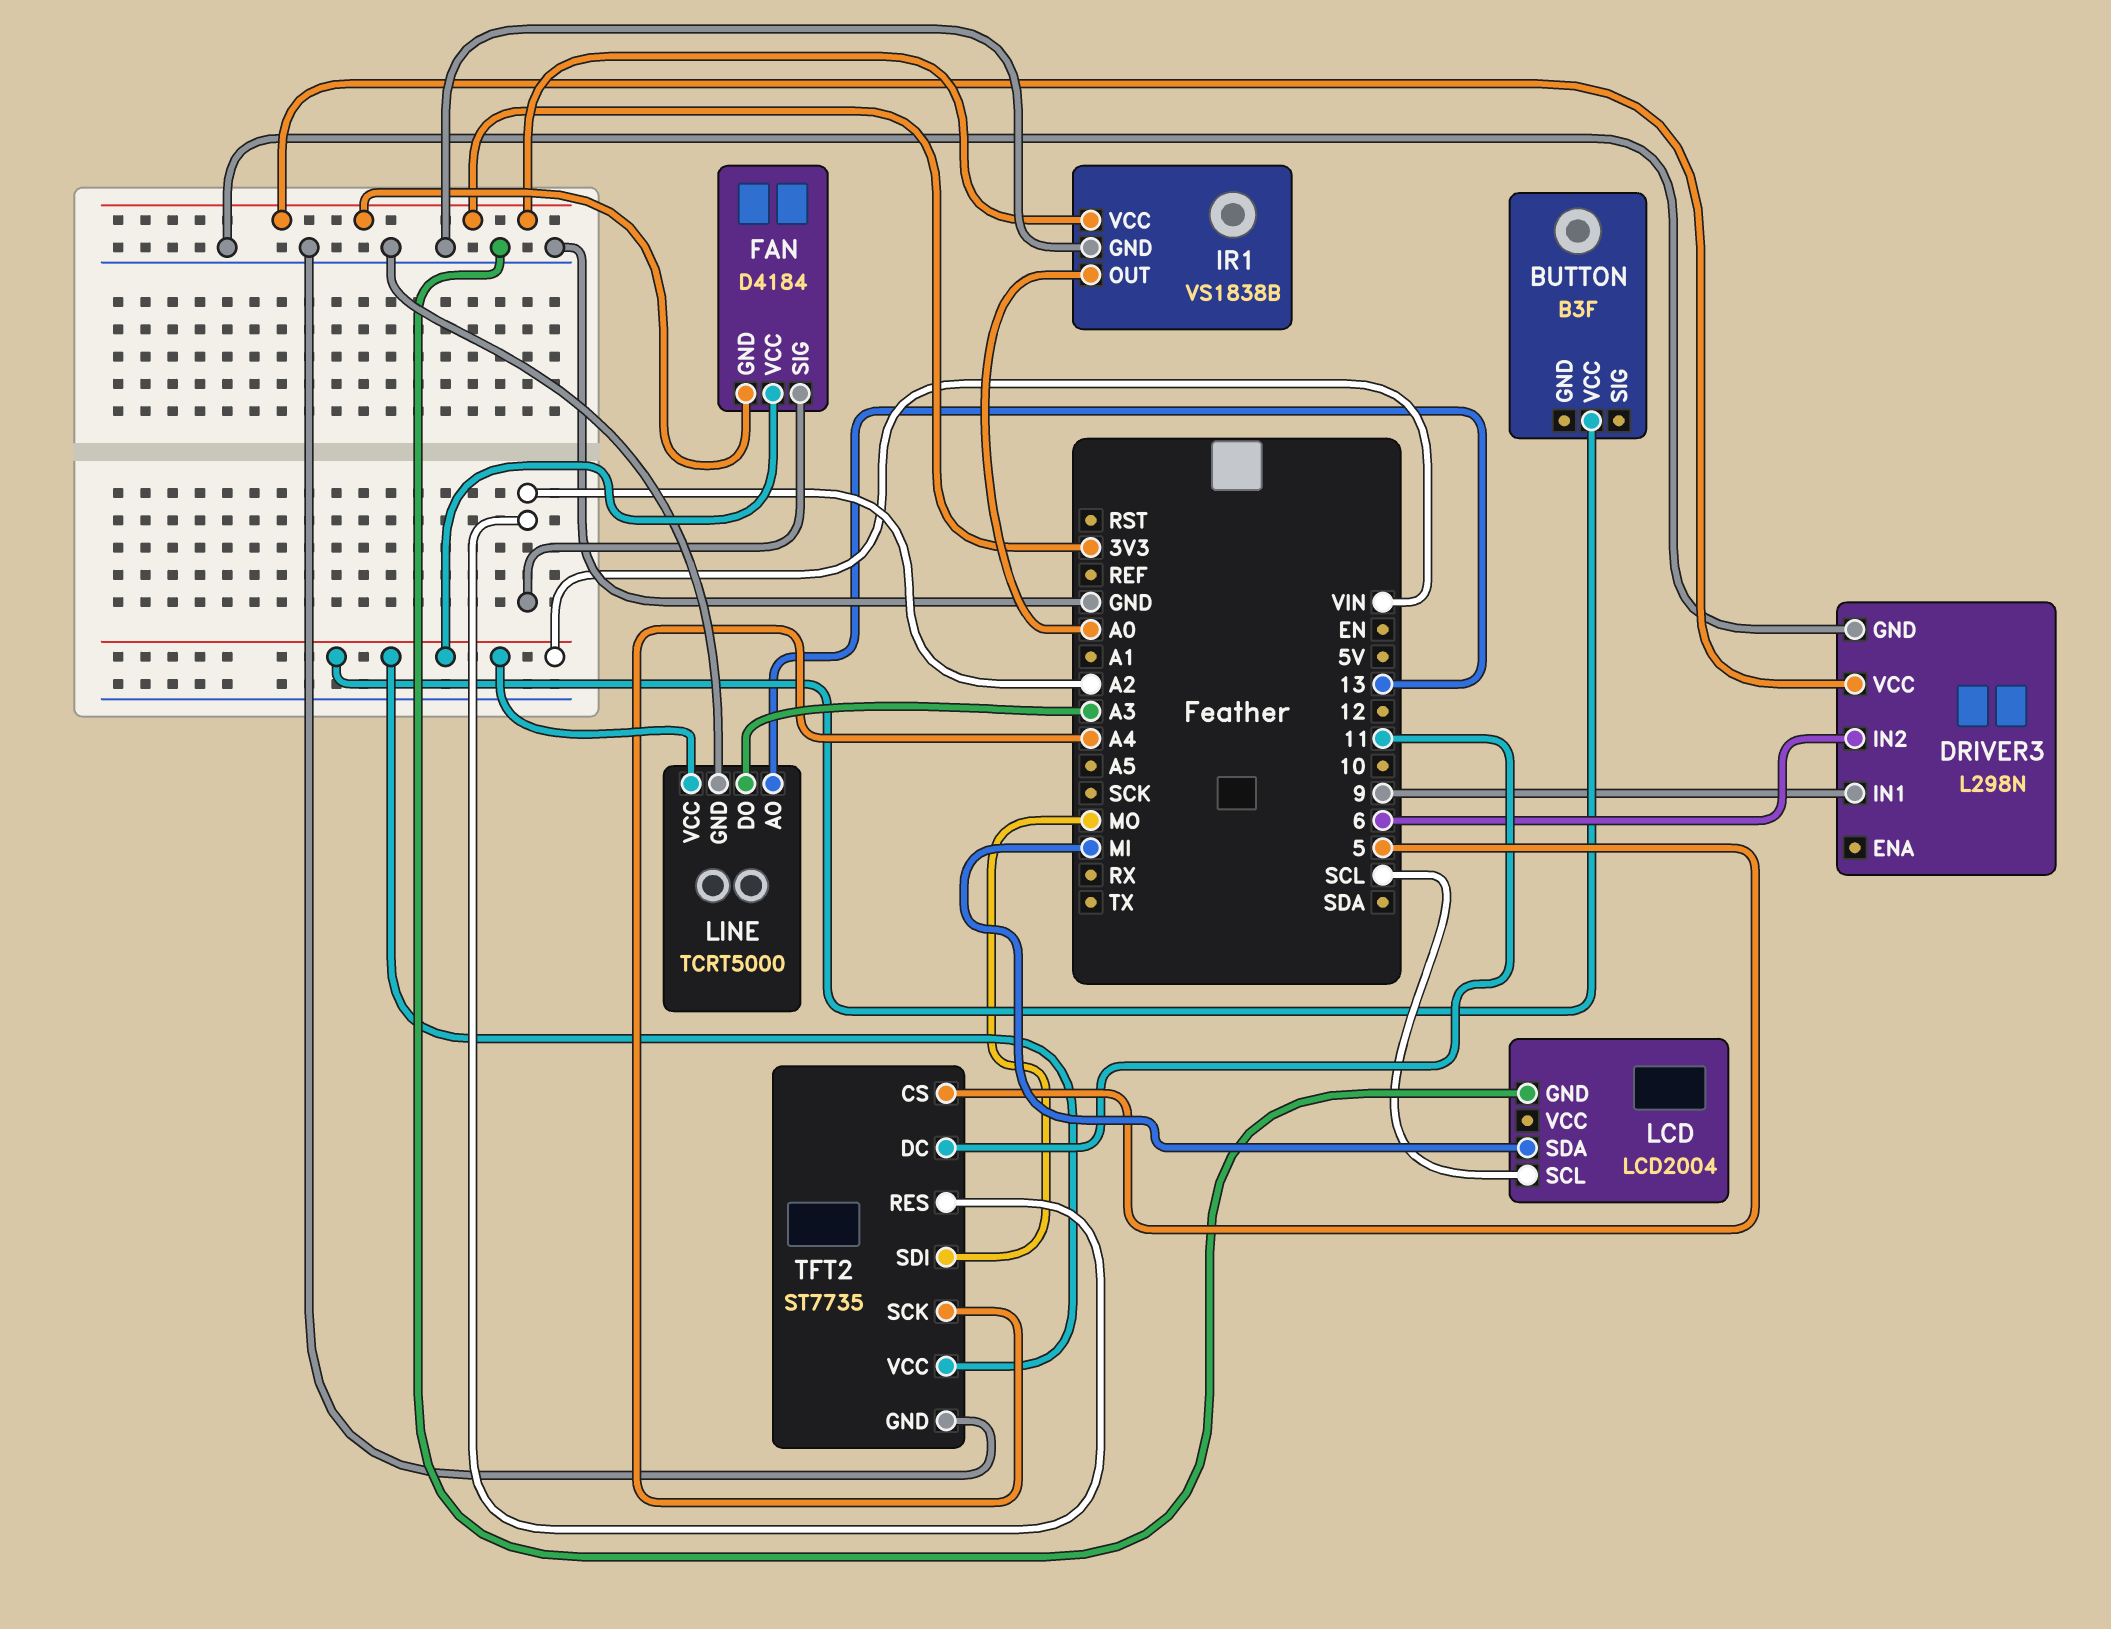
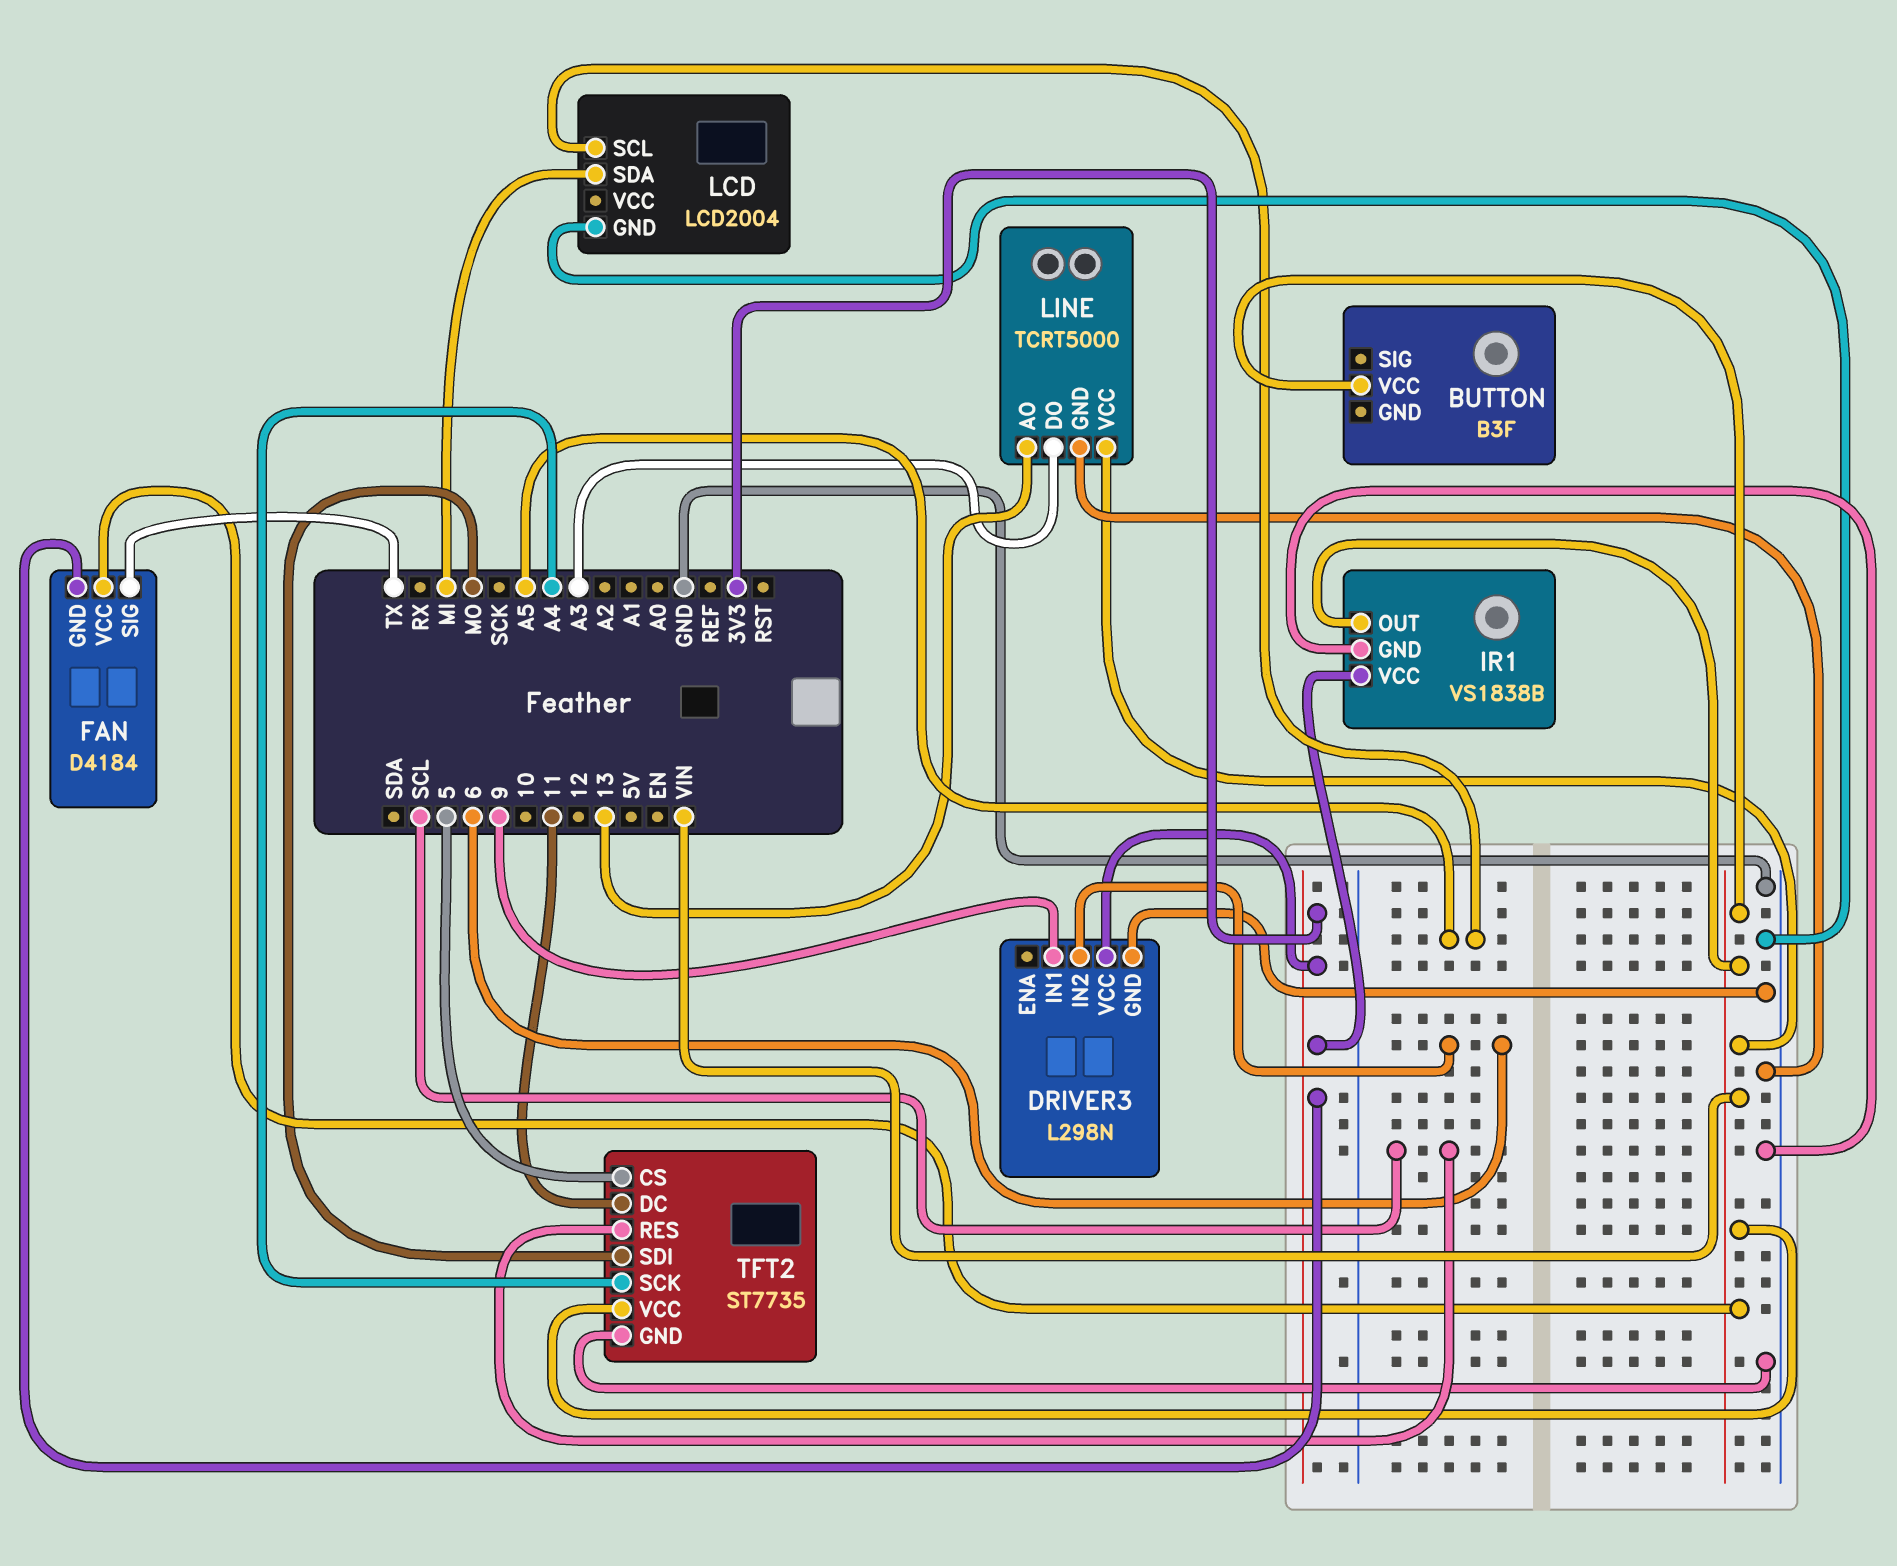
FAN pin SIG: A2 -> TX
IR1 pin OUT: A0 -> VIN
LCD pin SCL: SCL -> A5
TFT2 pin RES: A2 -> SCL

